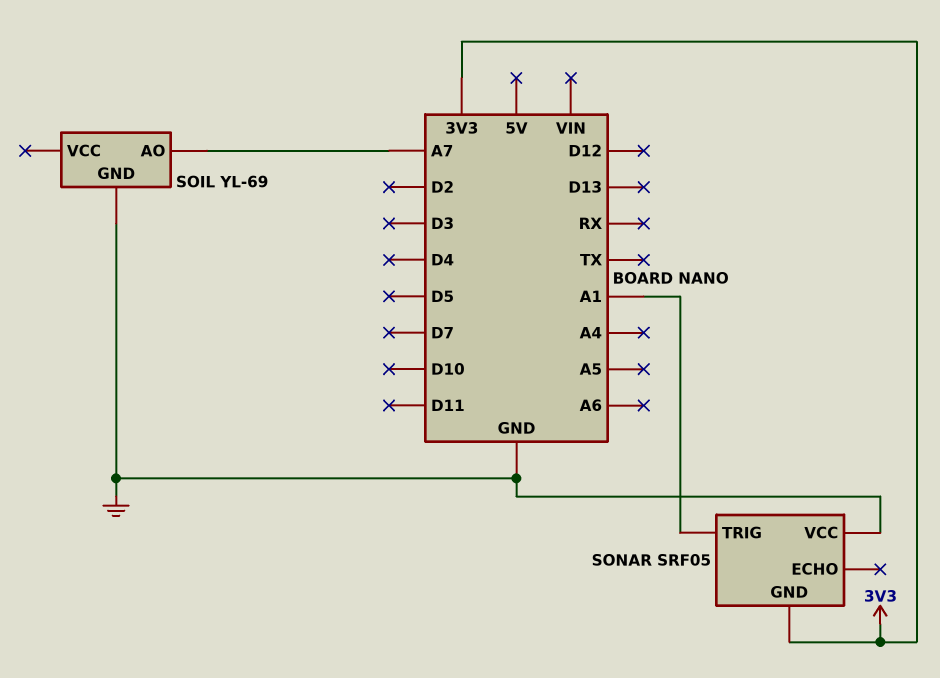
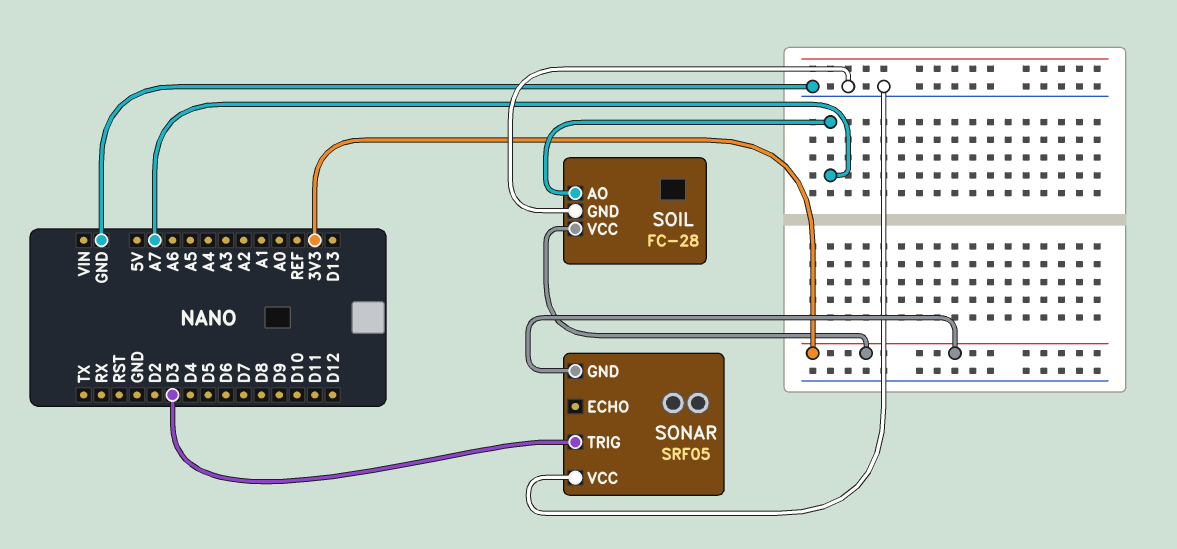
SOIL: YL-69 -> FC-28
SOIL pin VCC: none -> 3V3
SONAR pin TRIG: A1 -> D3

